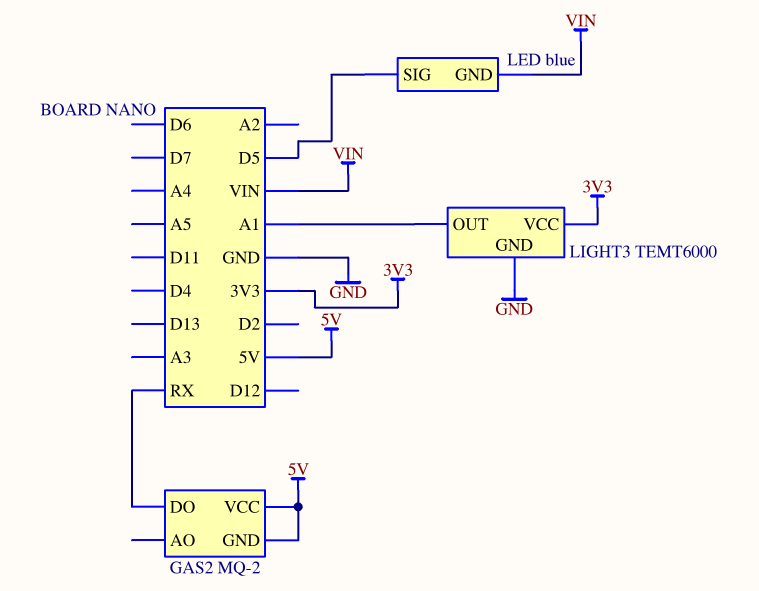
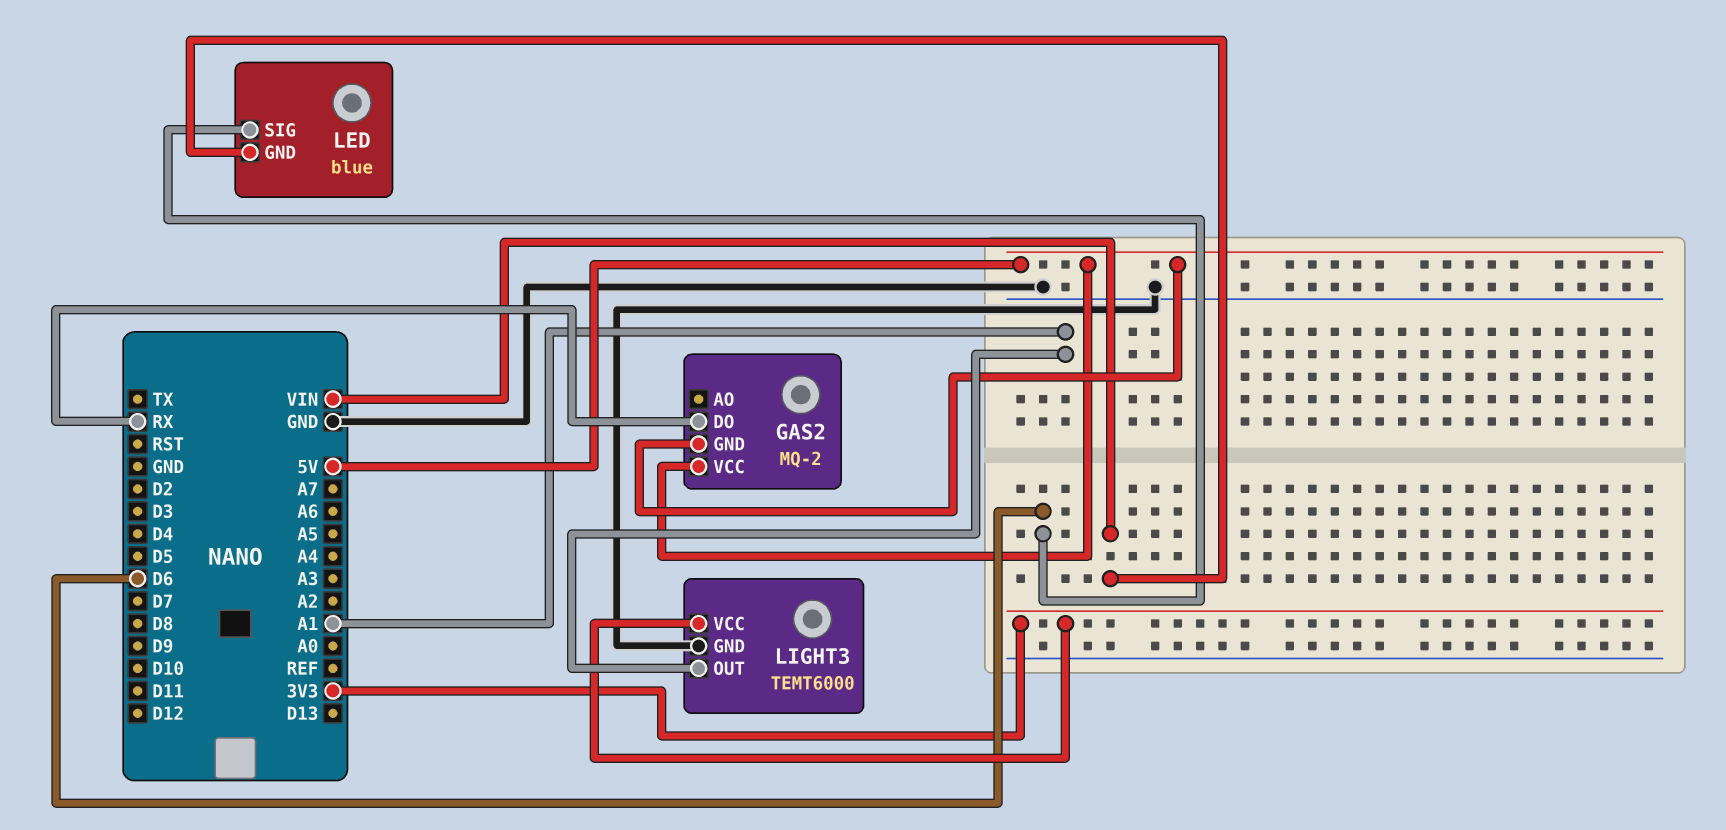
LED pin SIG: D5 -> D6

